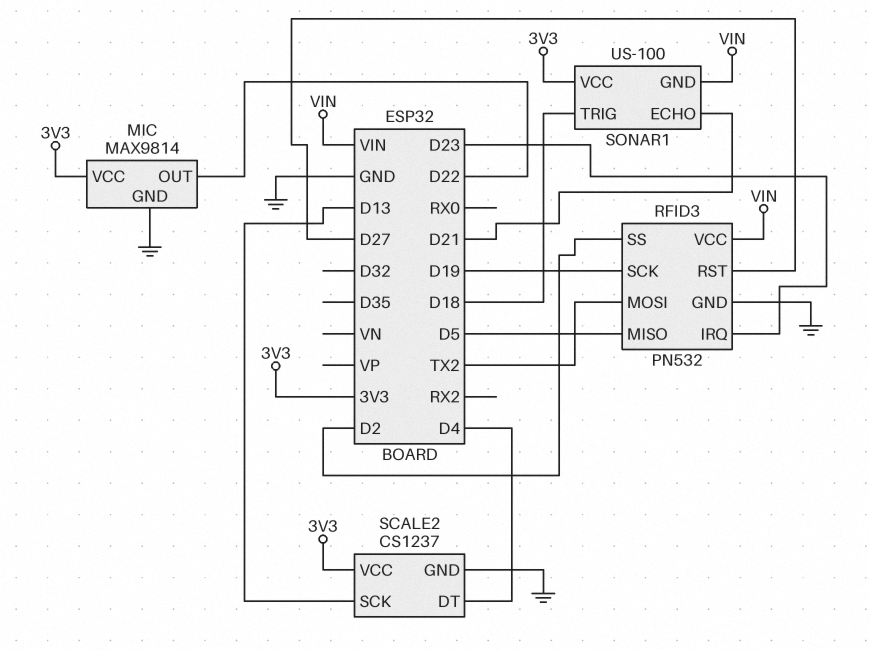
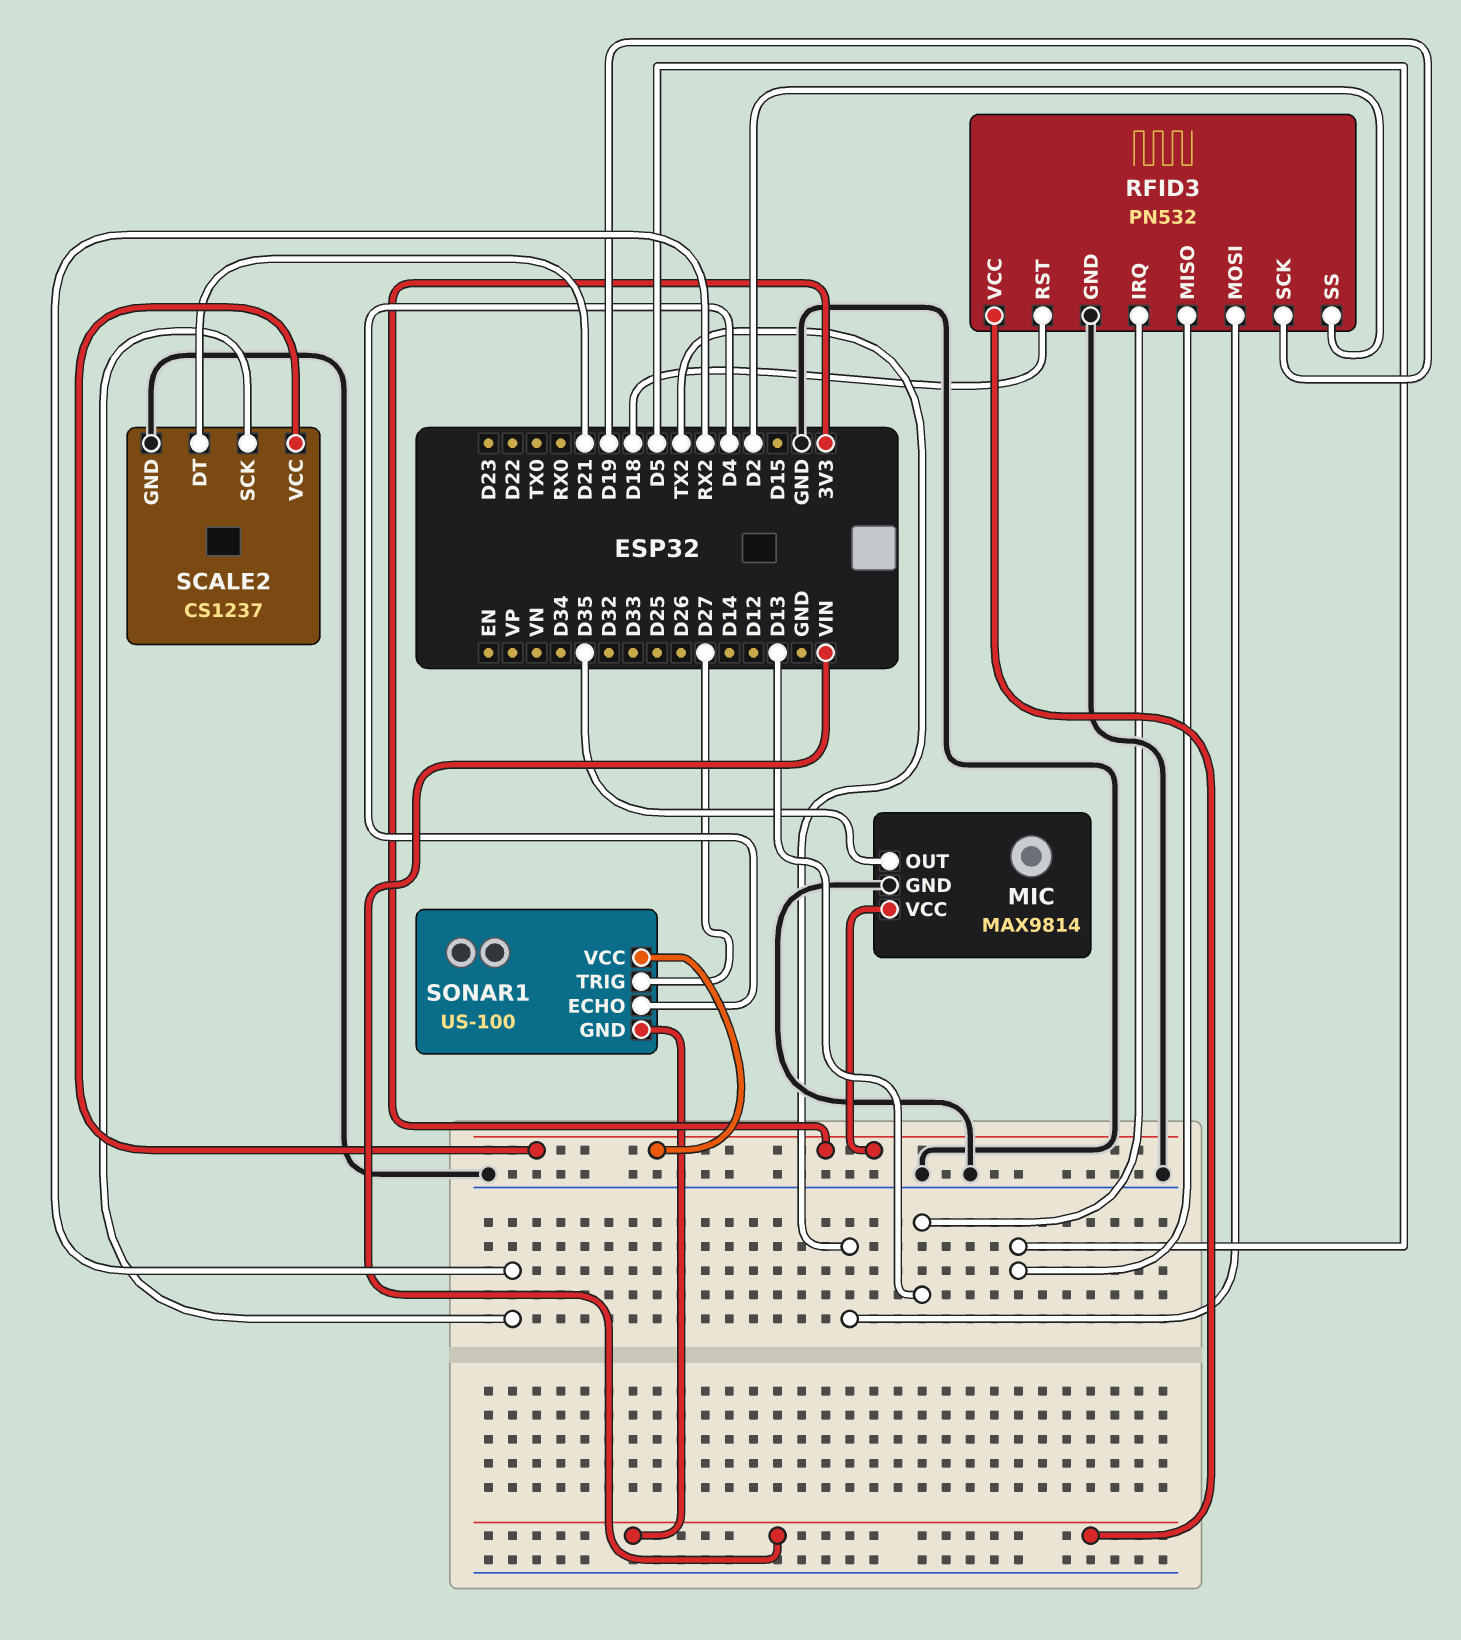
MIC pin OUT: D22 -> D35
RFID3 pin IRQ: D23 -> D13
RFID3 pin RST: D27 -> D18
SCALE2 pin DT: D4 -> D21
SCALE2 pin SCK: D13 -> RX2
SONAR1 pin ECHO: D21 -> D4
SONAR1 pin TRIG: D18 -> D27

